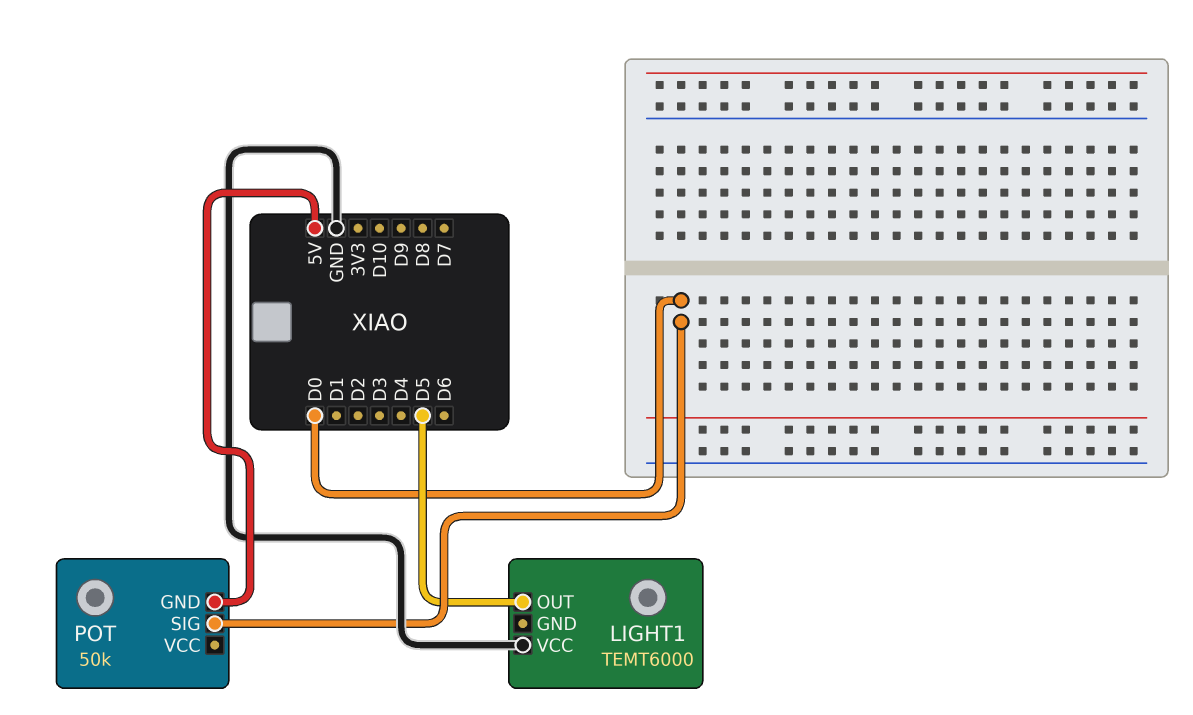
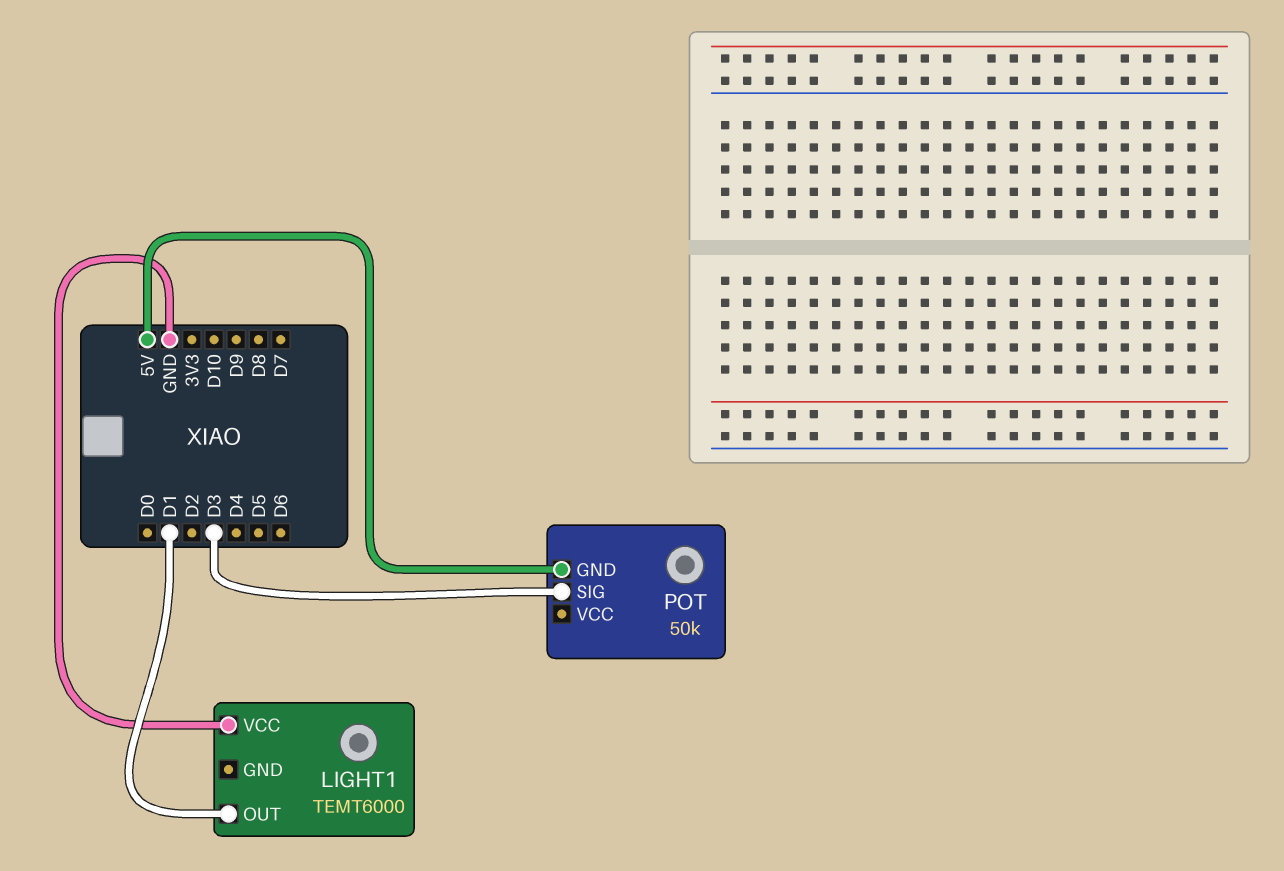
LIGHT1 pin OUT: D5 -> D1
POT pin SIG: D0 -> D3

